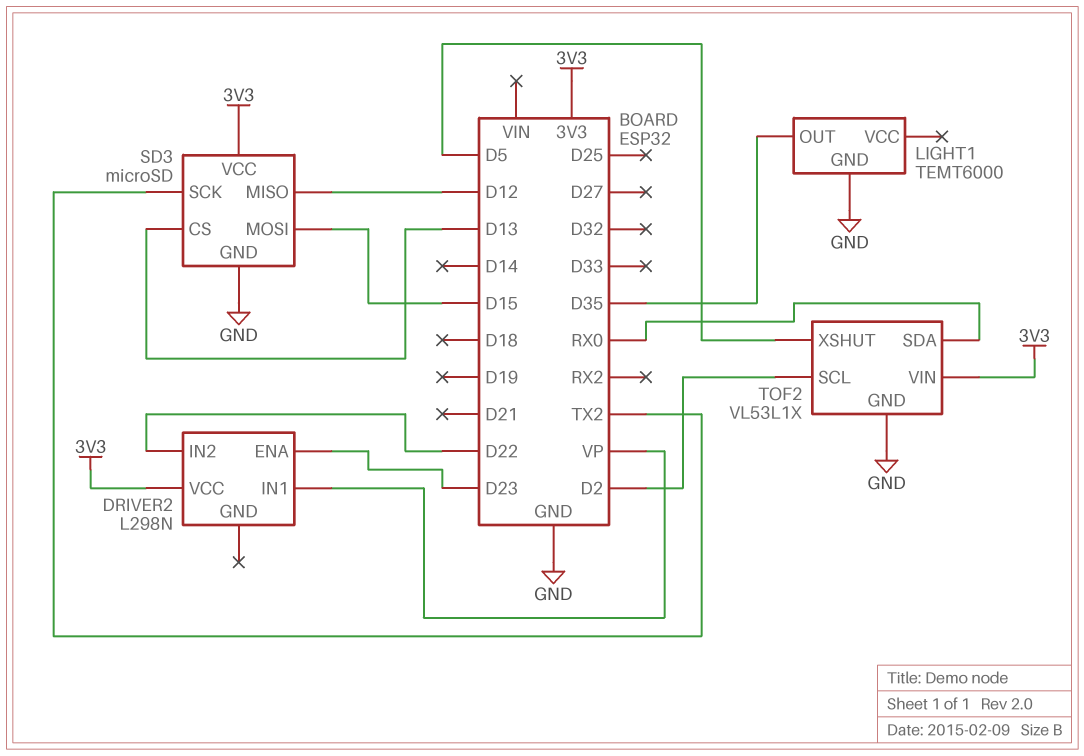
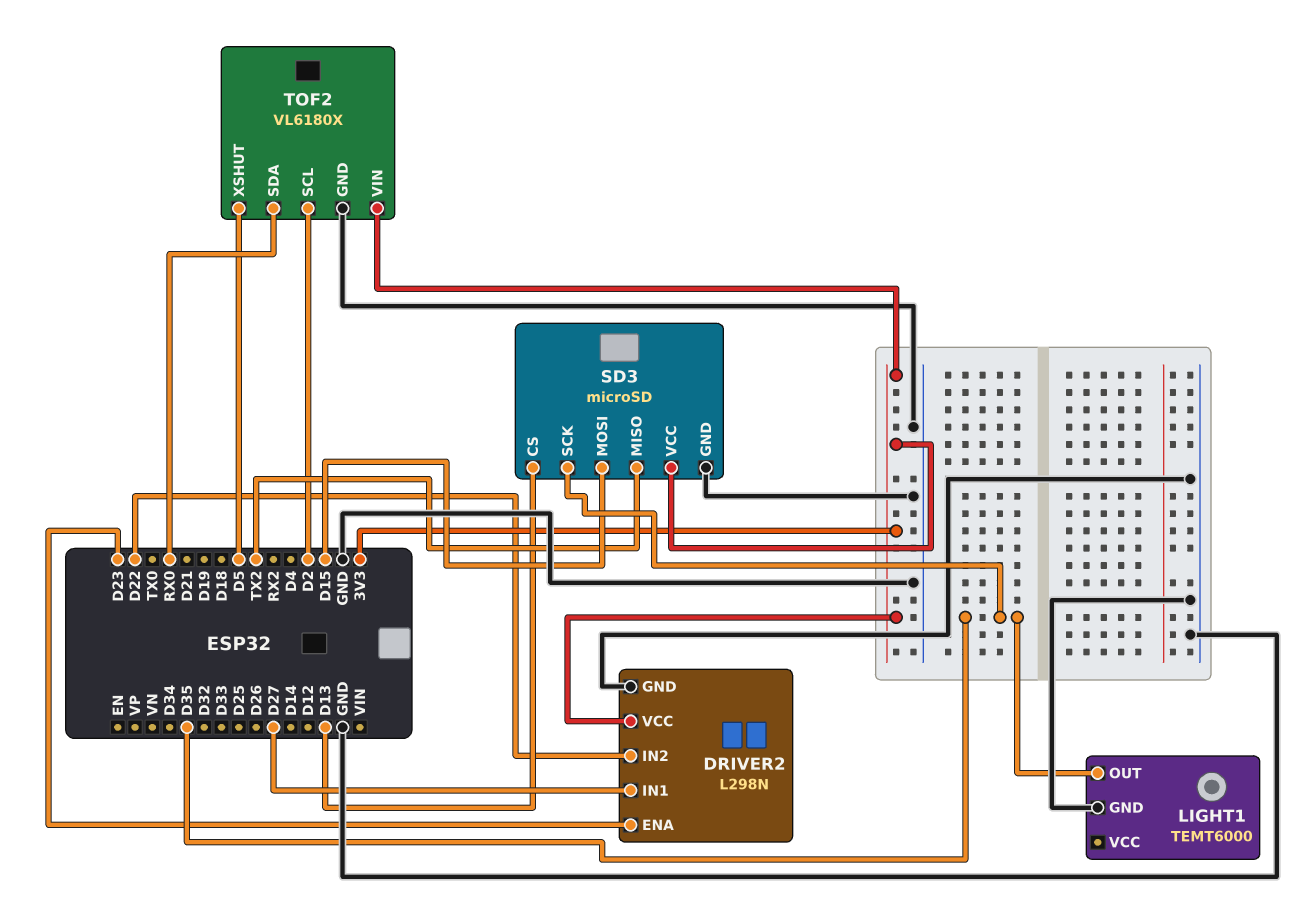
DRIVER2 pin GND: none -> GND
DRIVER2 pin IN1: VP -> D27
SD3 pin MISO: D12 -> TX2
SD3 pin SCK: TX2 -> D35
TOF2: VL53L1X -> VL6180X

